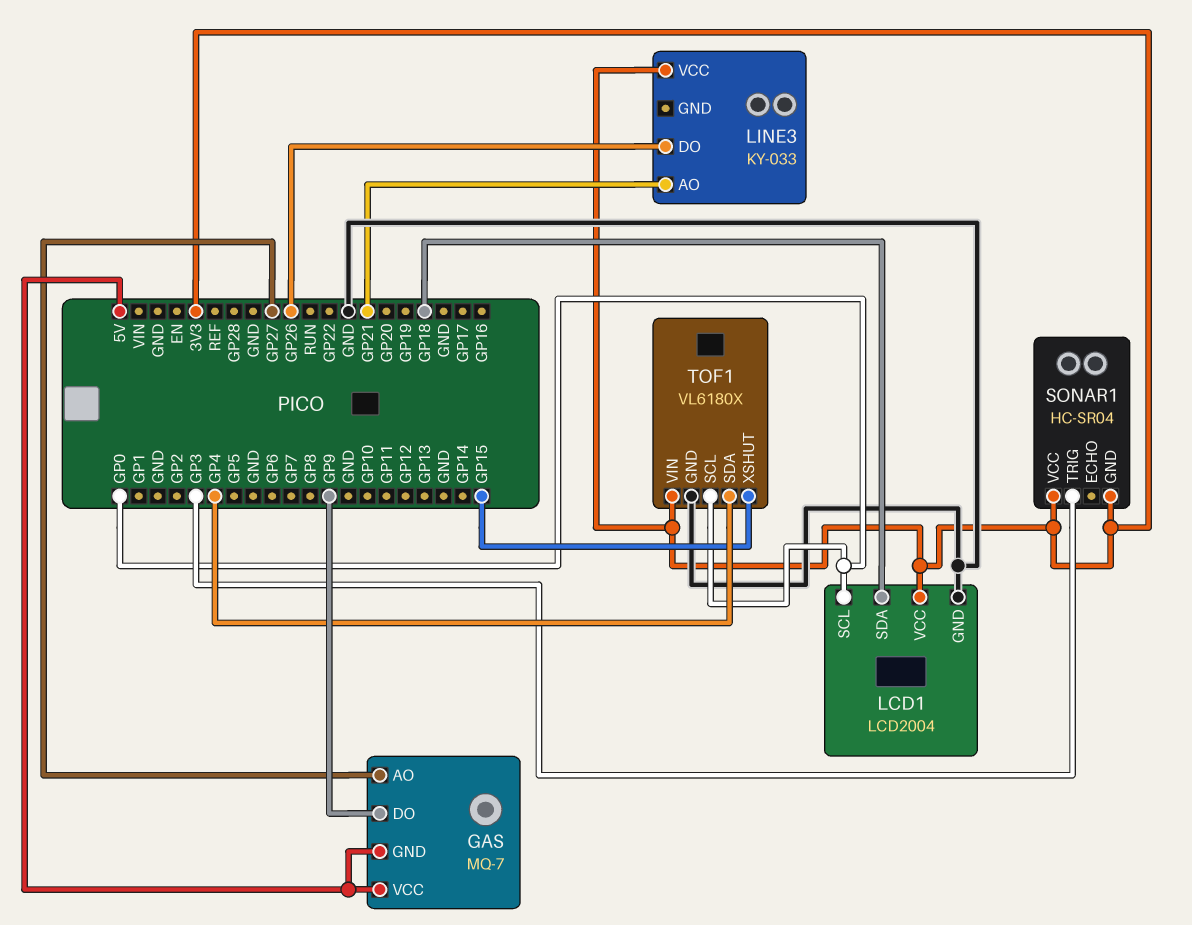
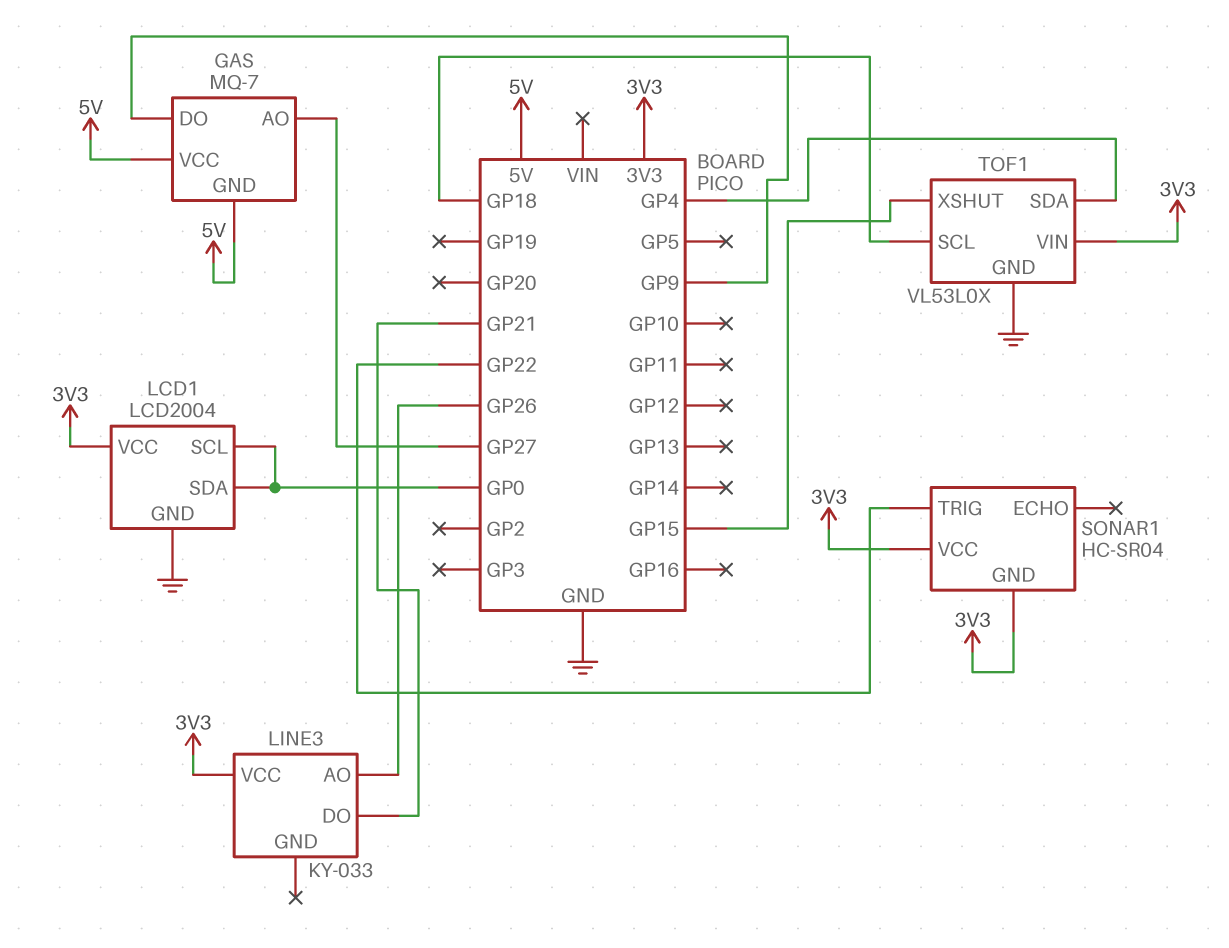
LCD1 pin SDA: GP18 -> GP0
LINE3 pin AO: GP21 -> GP26
LINE3 pin DO: GP26 -> GP21
SONAR1 pin TRIG: GP3 -> GP22
TOF1: VL6180X -> VL53L0X
TOF1 pin SCL: GP0 -> GP18

